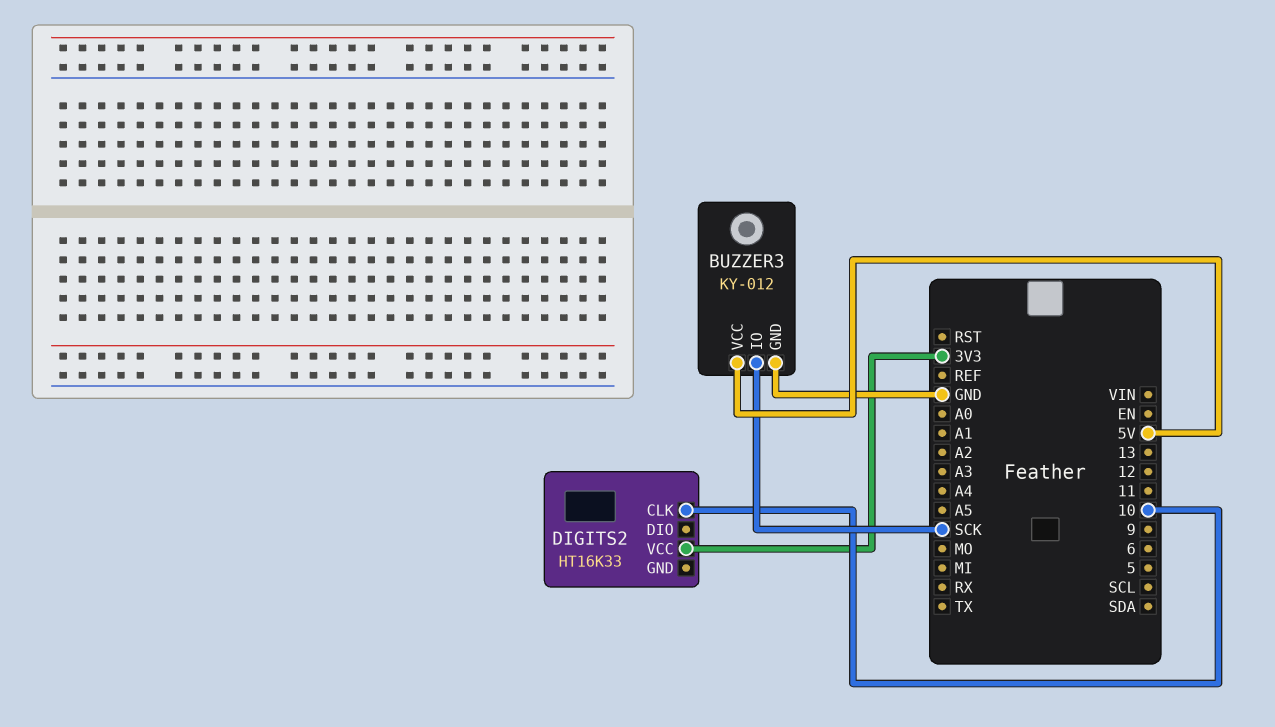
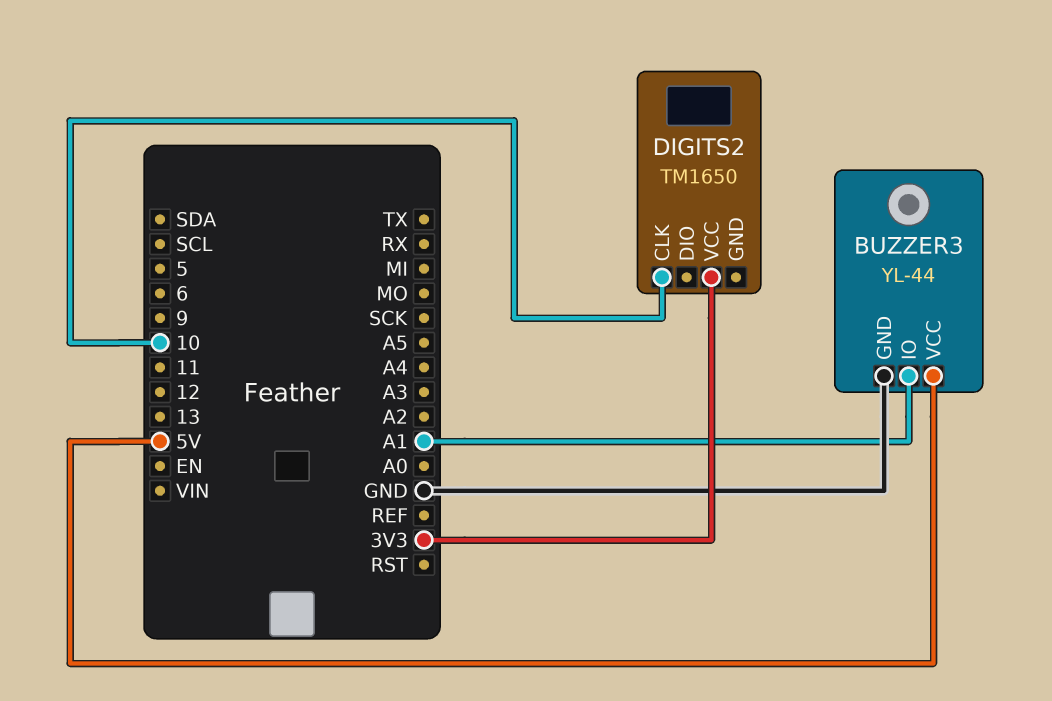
BUZZER3: KY-012 -> YL-44
BUZZER3 pin IO: SCK -> A1
DIGITS2: HT16K33 -> TM1650

